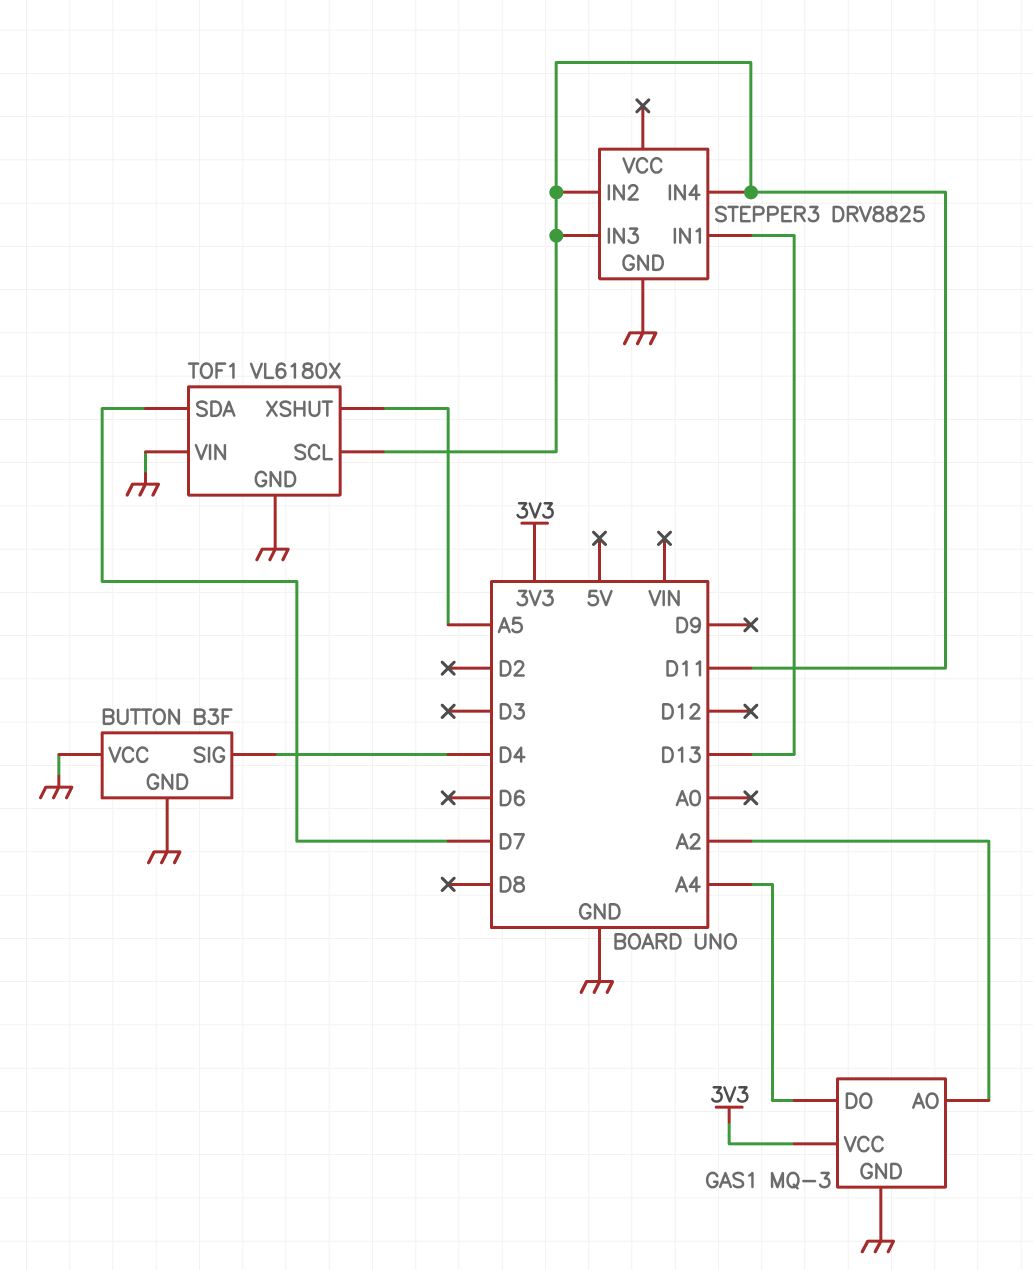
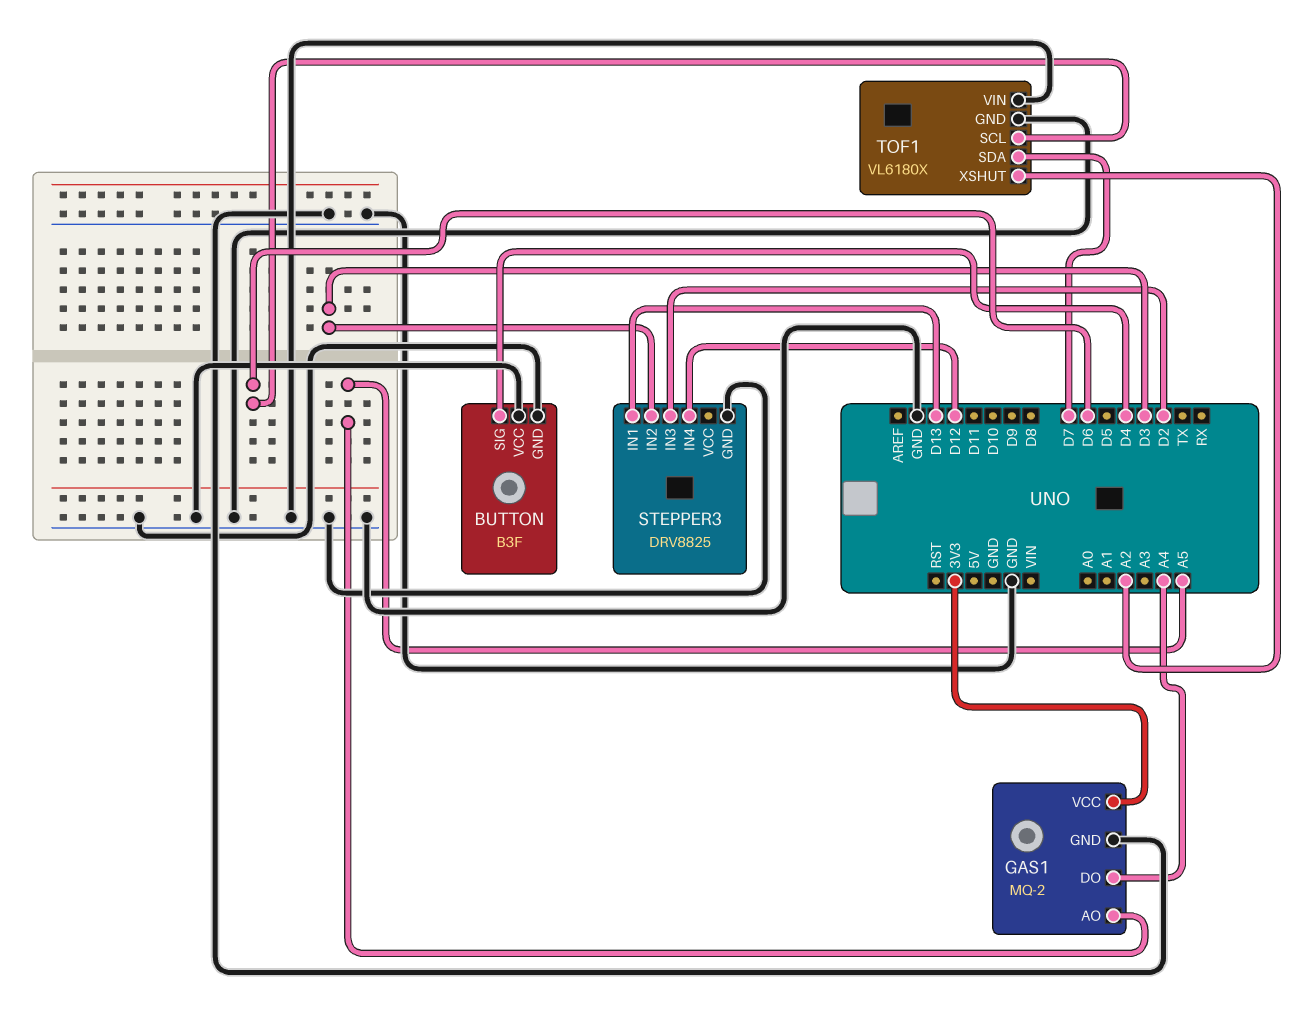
GAS1: MQ-3 -> MQ-2
GAS1 pin AO: A2 -> A5
STEPPER3 pin IN2: D11 -> D3
STEPPER3 pin IN3: D11 -> D2
STEPPER3 pin IN4: D11 -> D12
TOF1 pin SCL: D11 -> D6
TOF1 pin XSHUT: A5 -> A2

